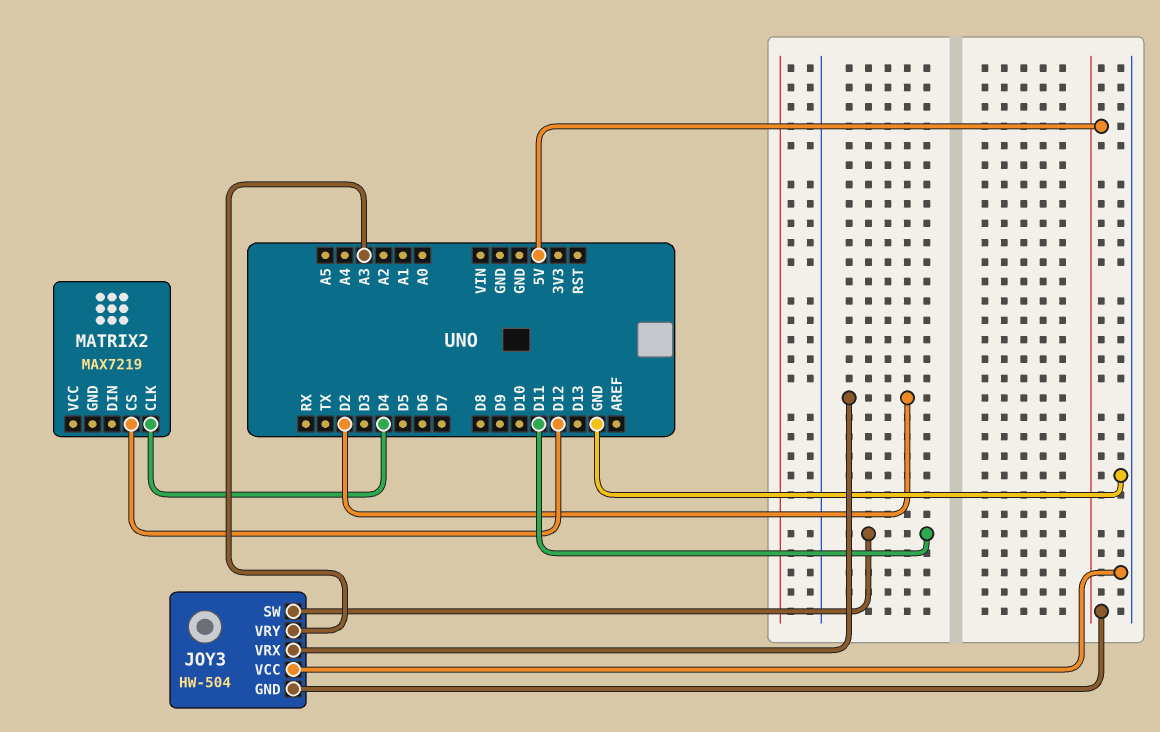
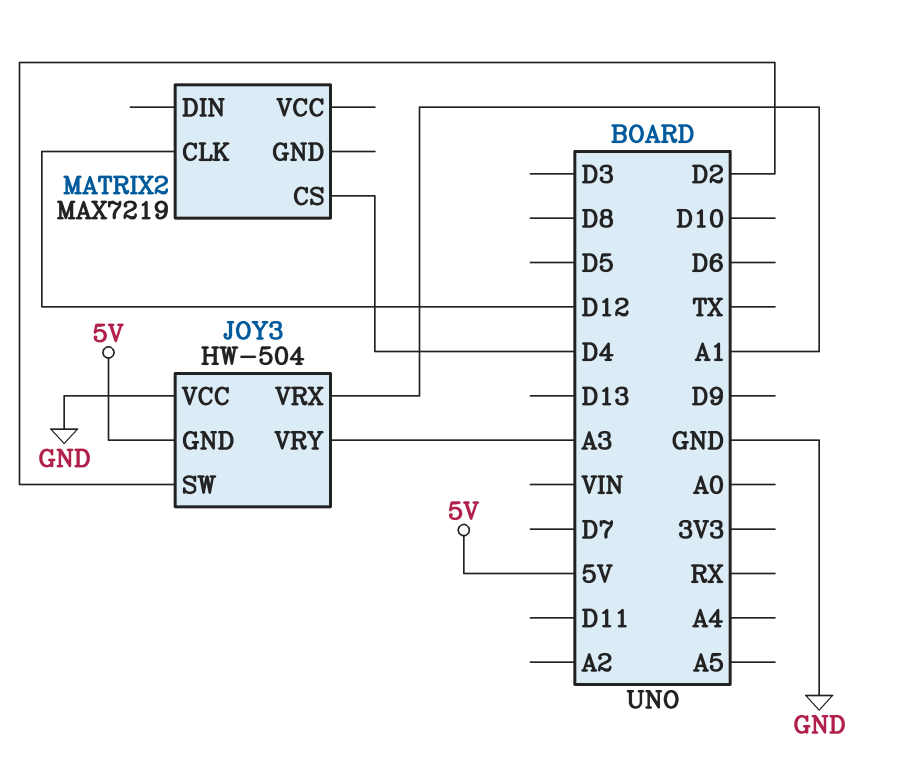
JOY3 pin SW: D11 -> D2
JOY3 pin VRX: D2 -> A1
MATRIX2 pin CLK: D4 -> D12
MATRIX2 pin CS: D12 -> D4

